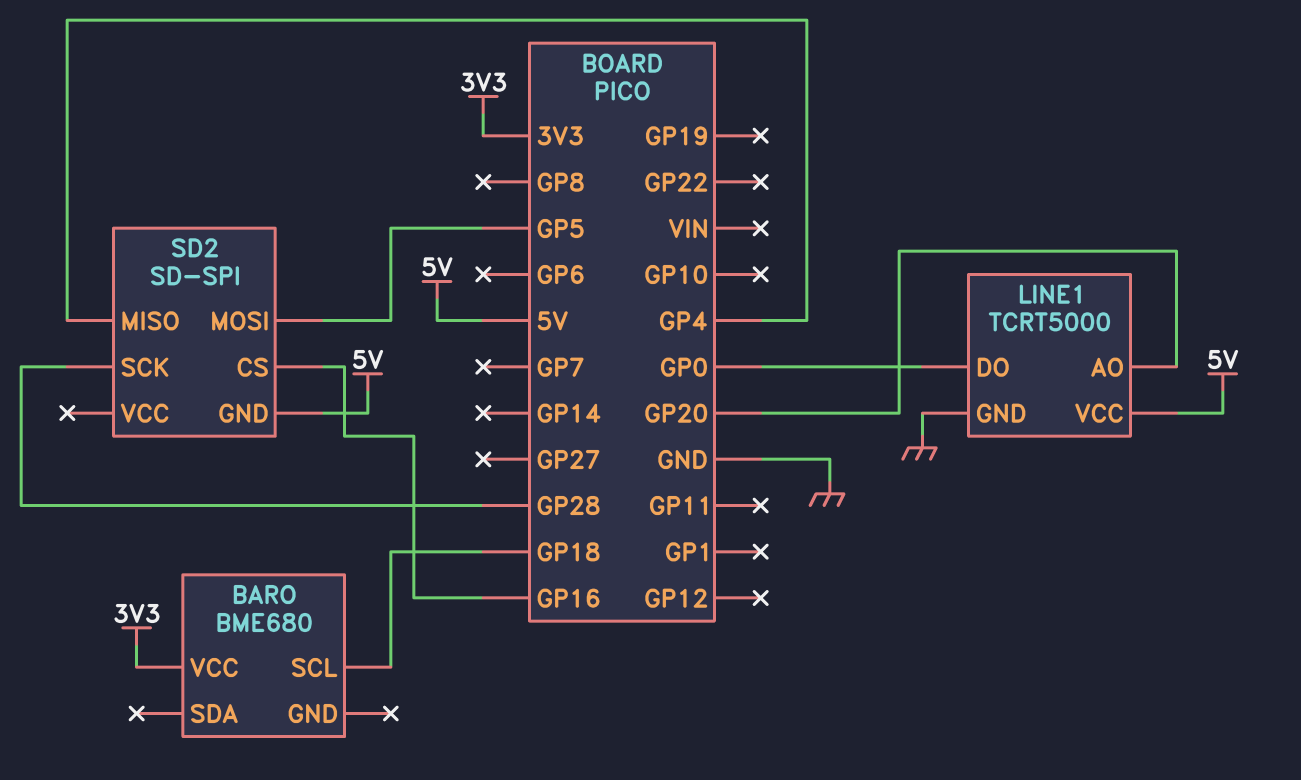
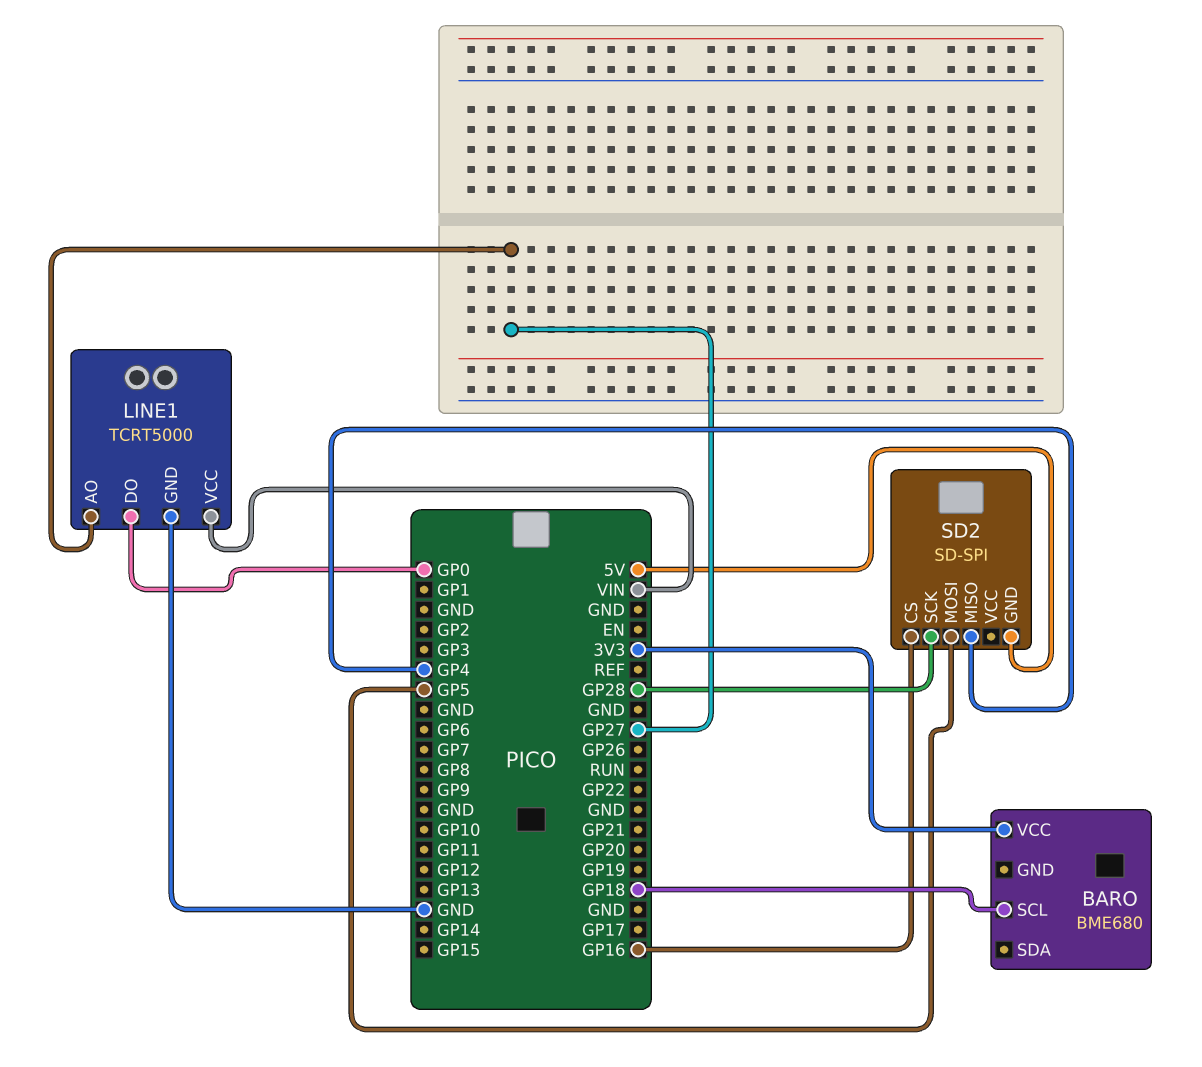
LINE1 pin AO: GP20 -> GP27
LINE1 pin VCC: 5V -> VIN

